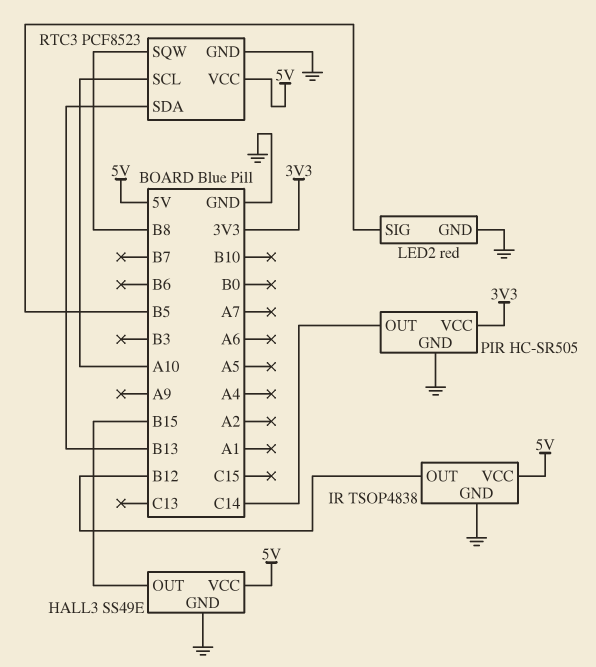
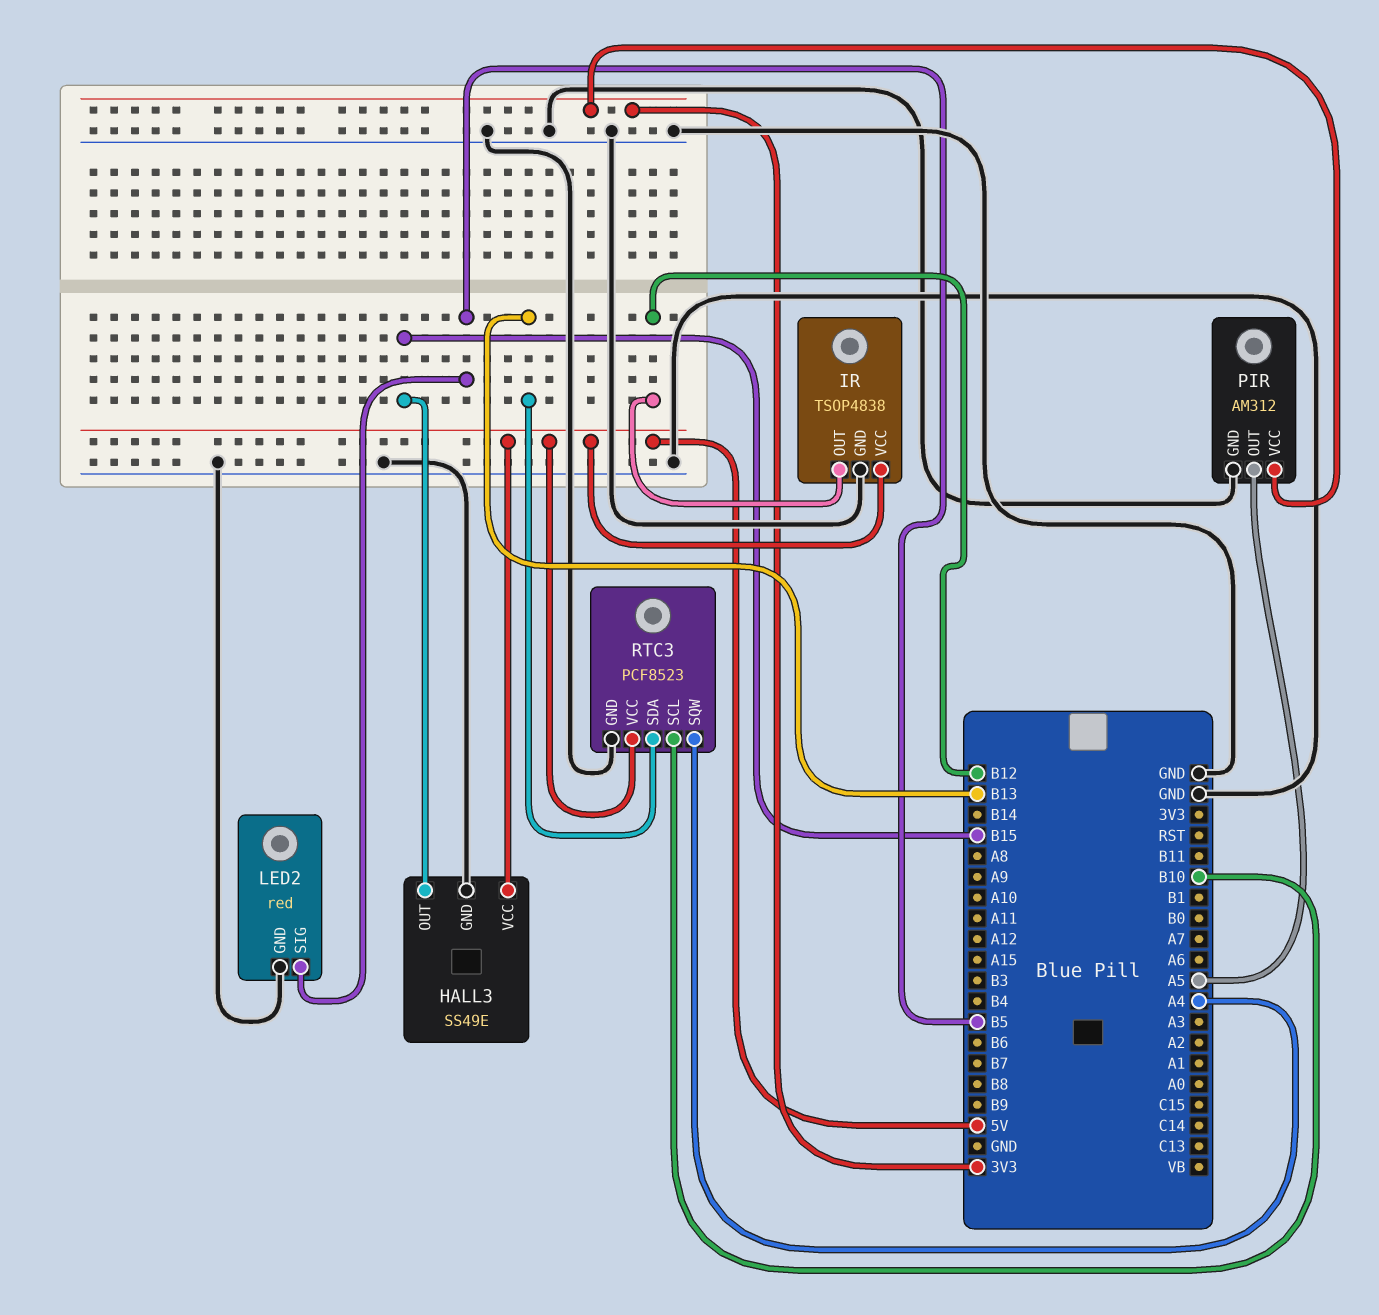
PIR: HC-SR505 -> AM312
PIR pin OUT: C14 -> A5
RTC3 pin SCL: A10 -> B10
RTC3 pin SQW: B8 -> A4

